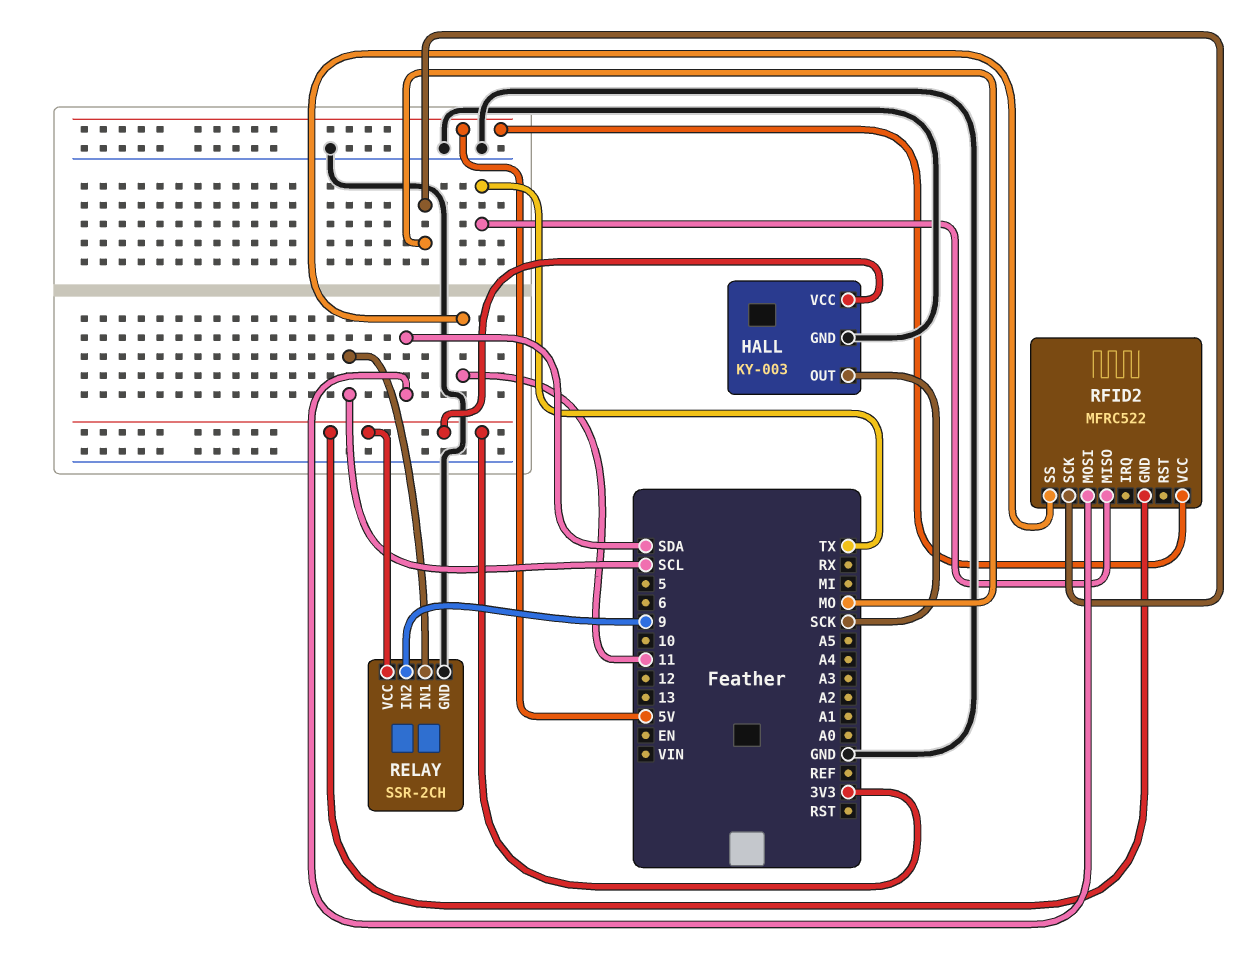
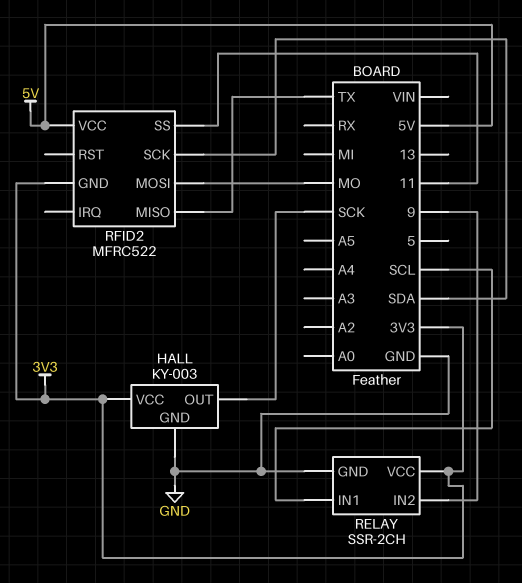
RFID2 pin MOSI: SDA -> MO
RFID2 pin SCK: MO -> SDA

